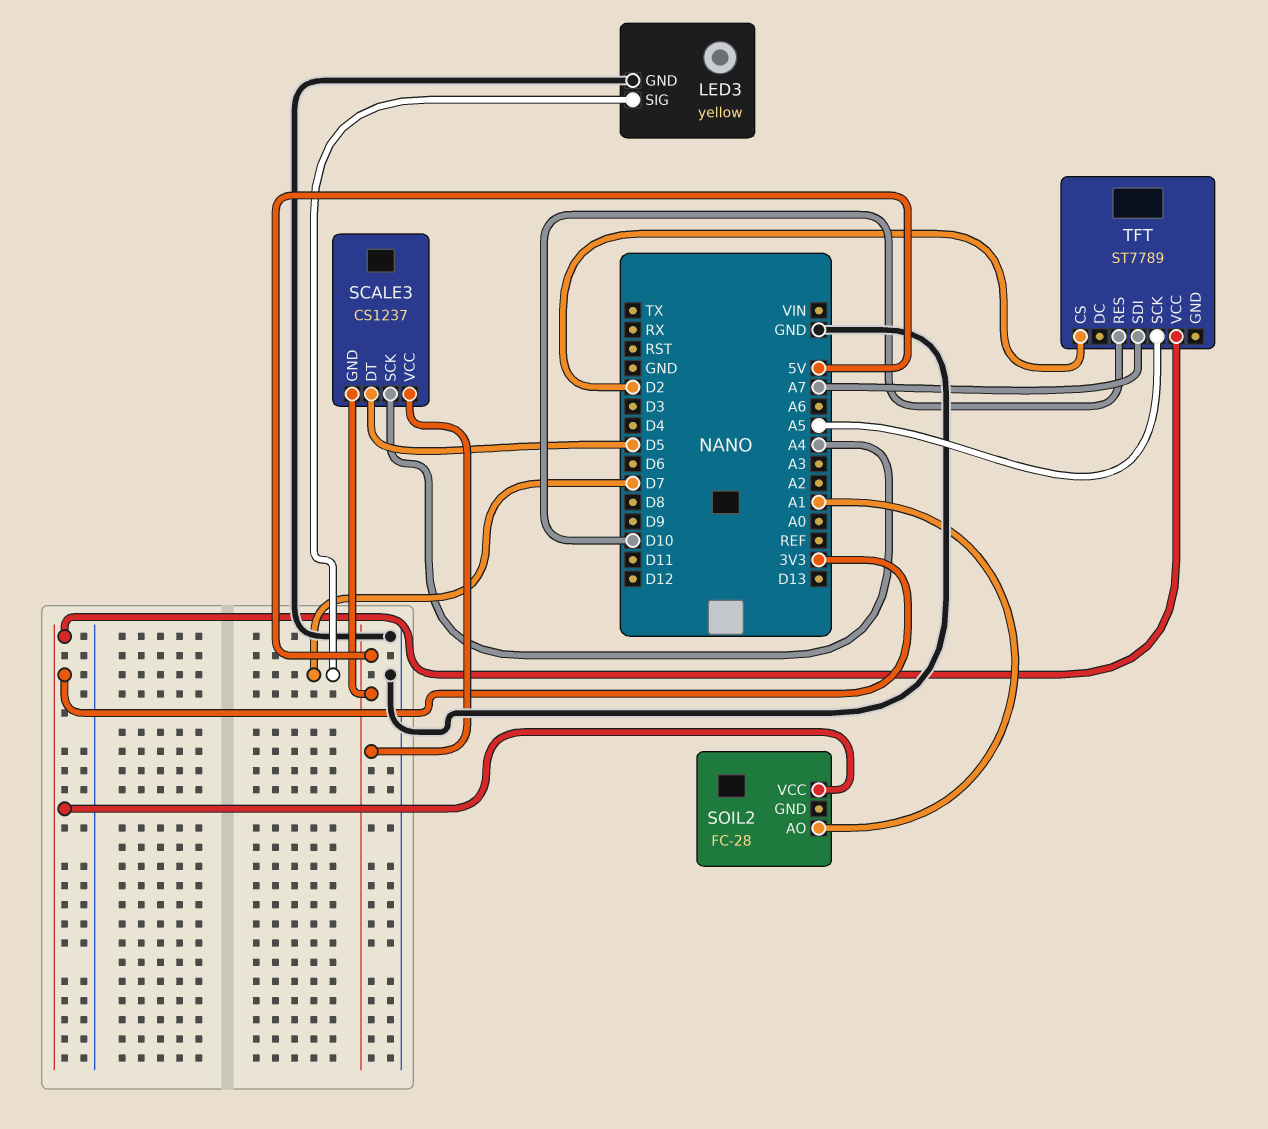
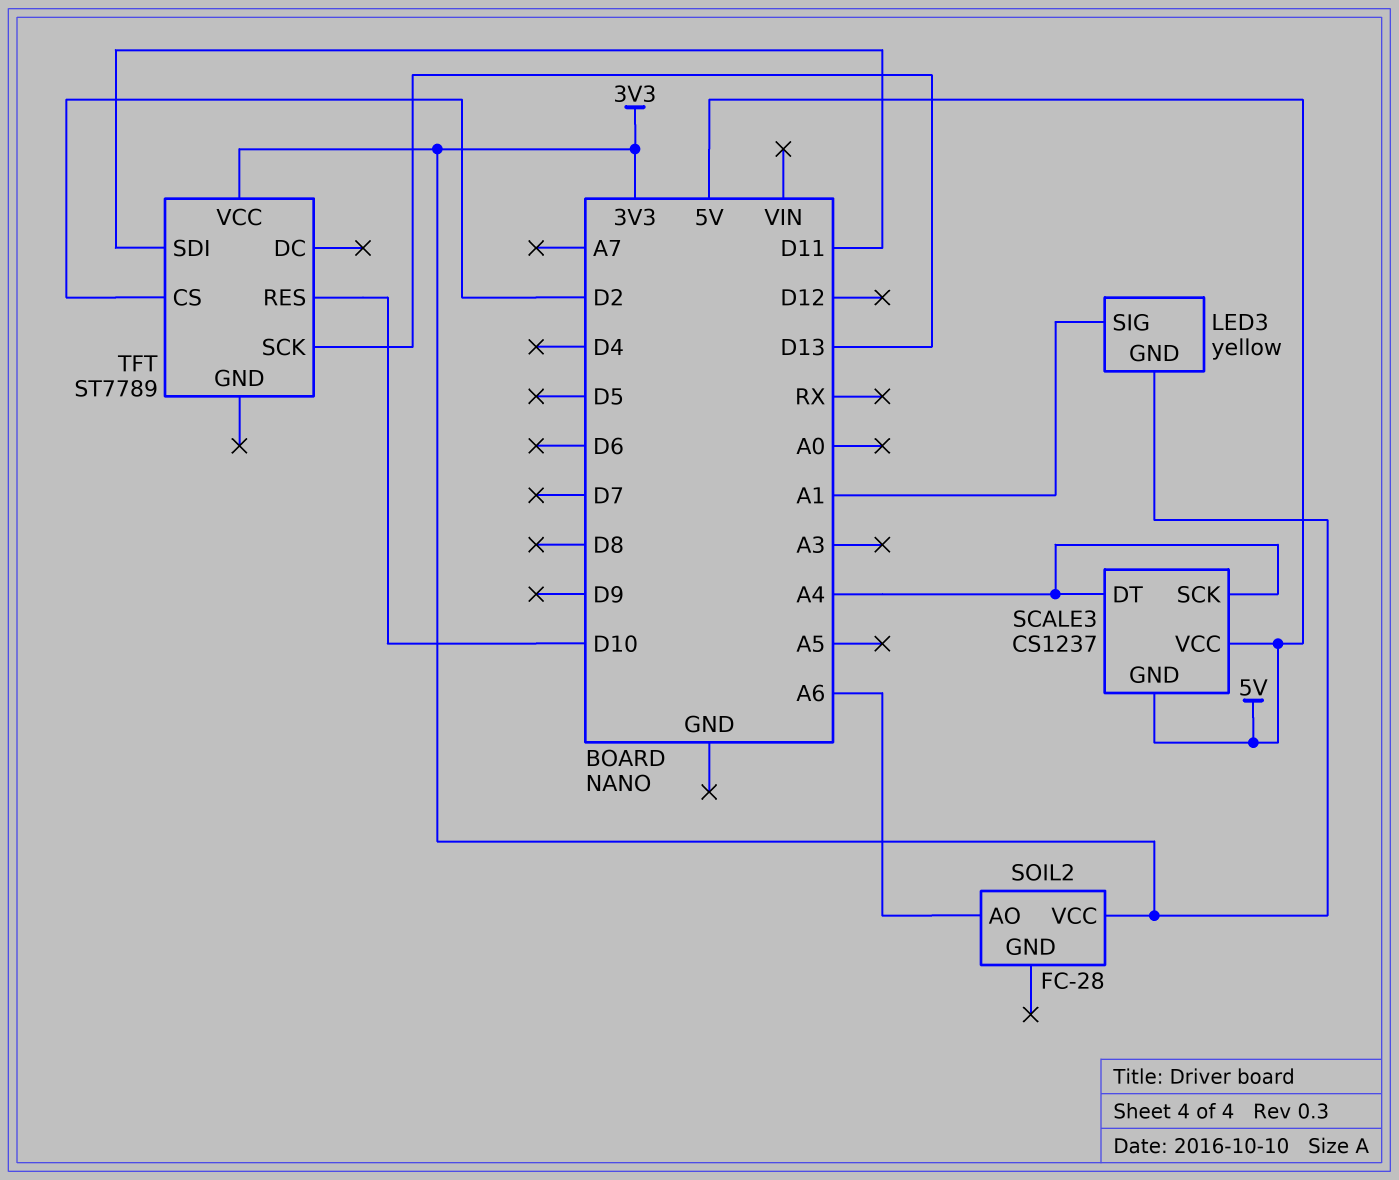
LED3 pin GND: GND -> 3V3
LED3 pin SIG: D7 -> A1
SCALE3 pin DT: D5 -> A4
SOIL2 pin AO: A1 -> A6
TFT pin SCK: A5 -> D13
TFT pin SDI: A7 -> D11

